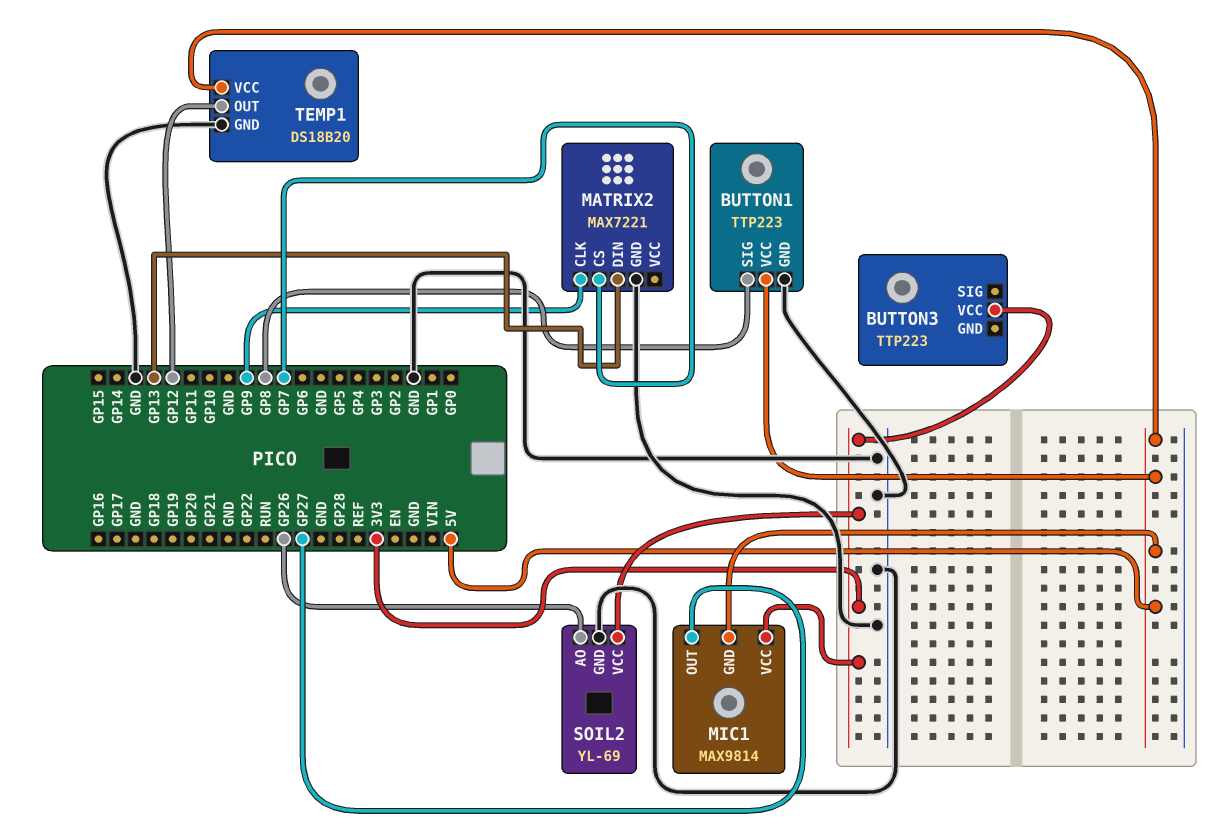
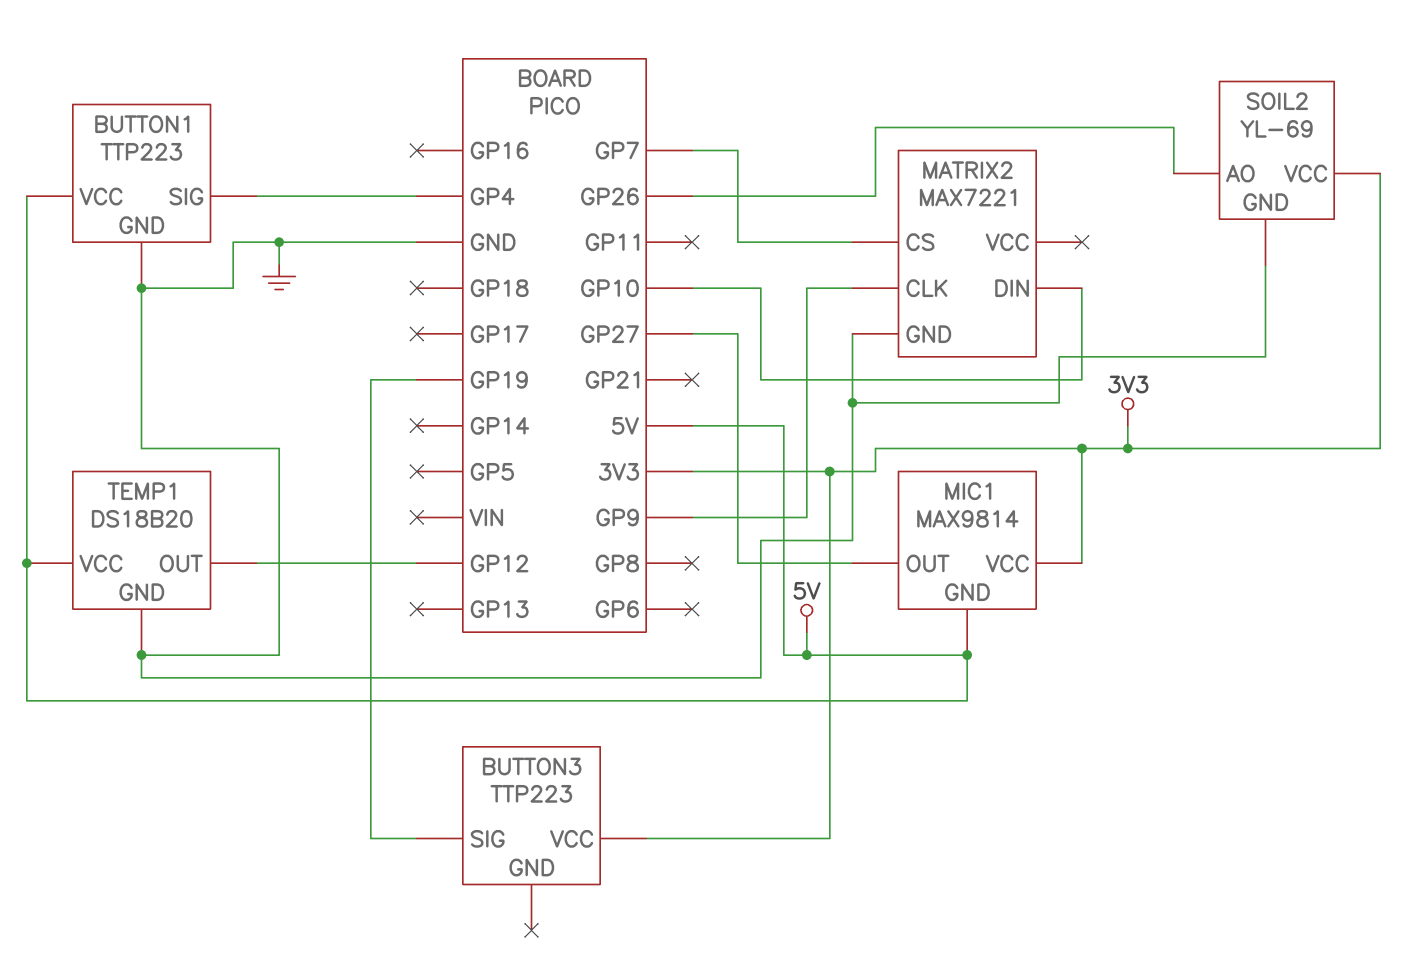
BUTTON1 pin SIG: GP8 -> GP4
BUTTON3 pin SIG: none -> GP19
MATRIX2 pin DIN: GP13 -> GP10

